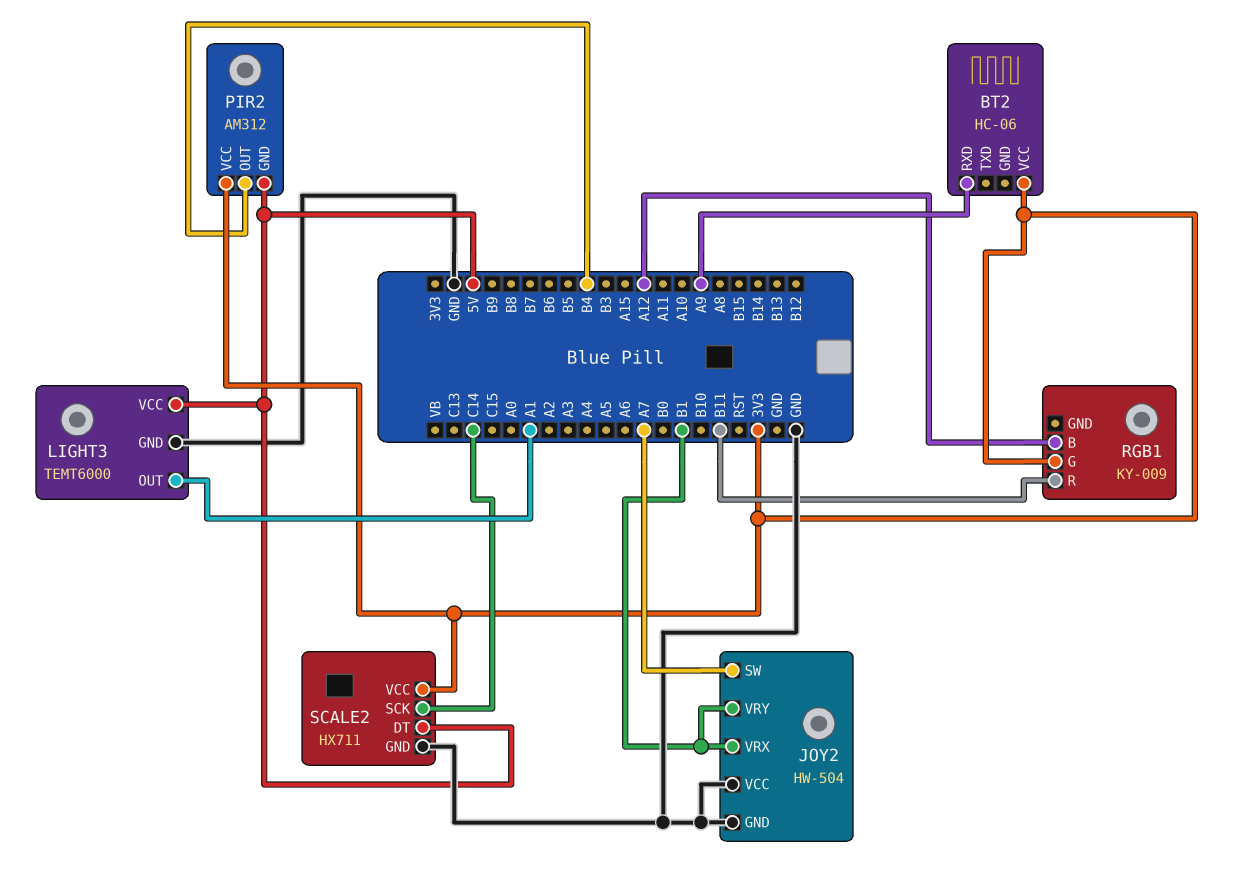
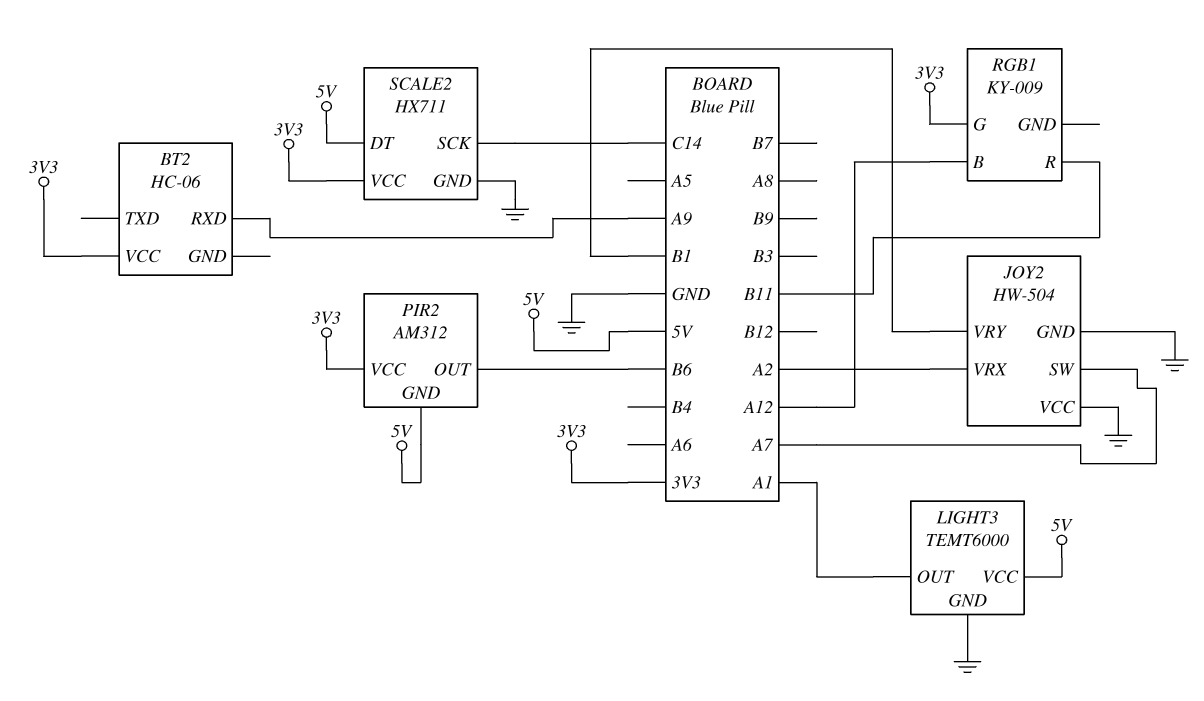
JOY2 pin VRX: B1 -> A2
PIR2 pin OUT: B4 -> B6

